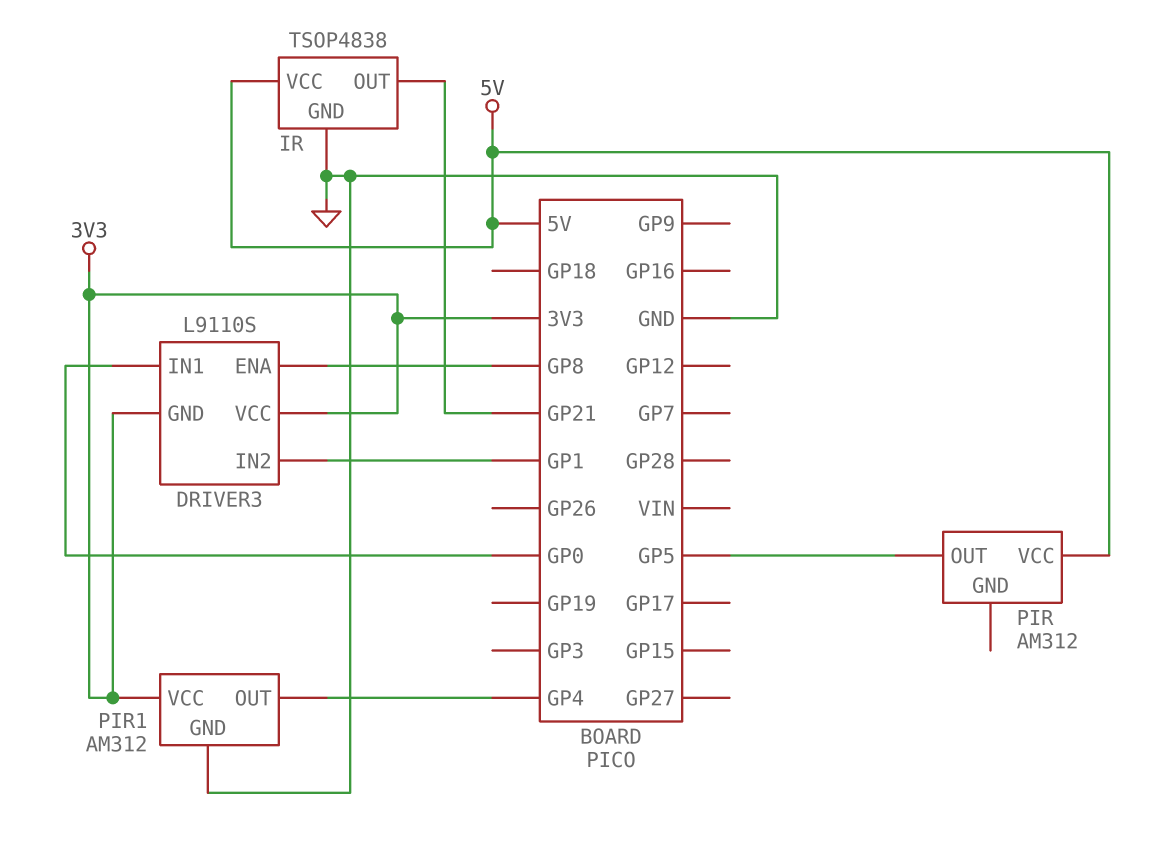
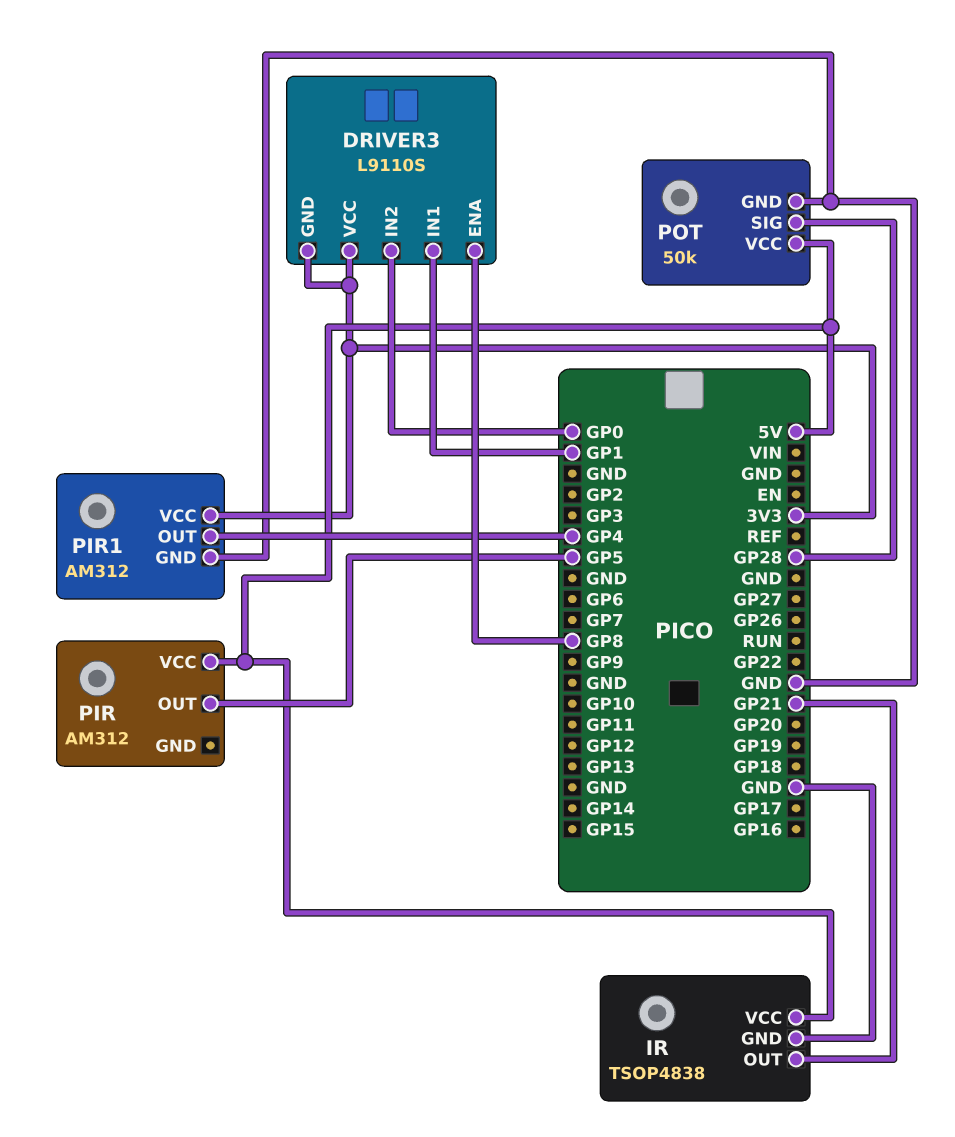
DRIVER3 pin IN1: GP0 -> GP1
DRIVER3 pin IN2: GP1 -> GP0
POT: none -> 50k
POT pin GND: none -> GND
POT pin SIG: none -> GP28
POT pin VCC: none -> 5V

